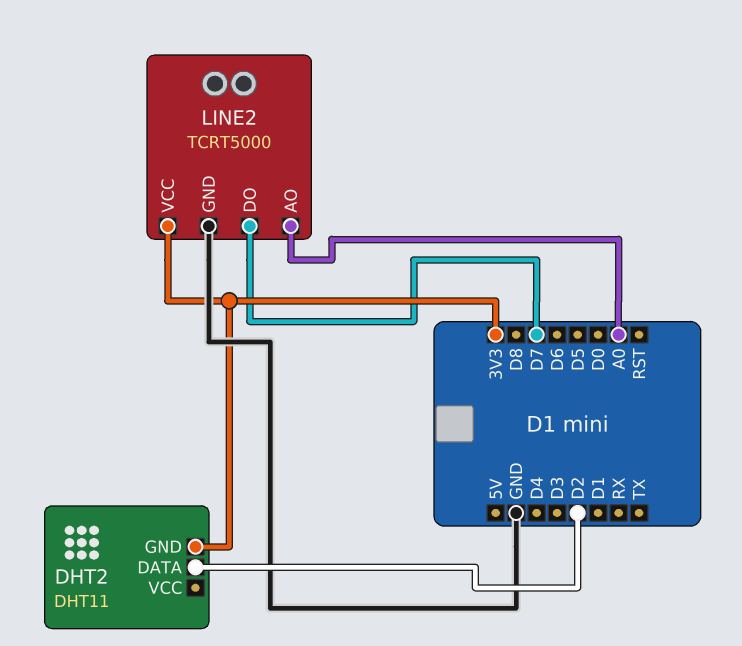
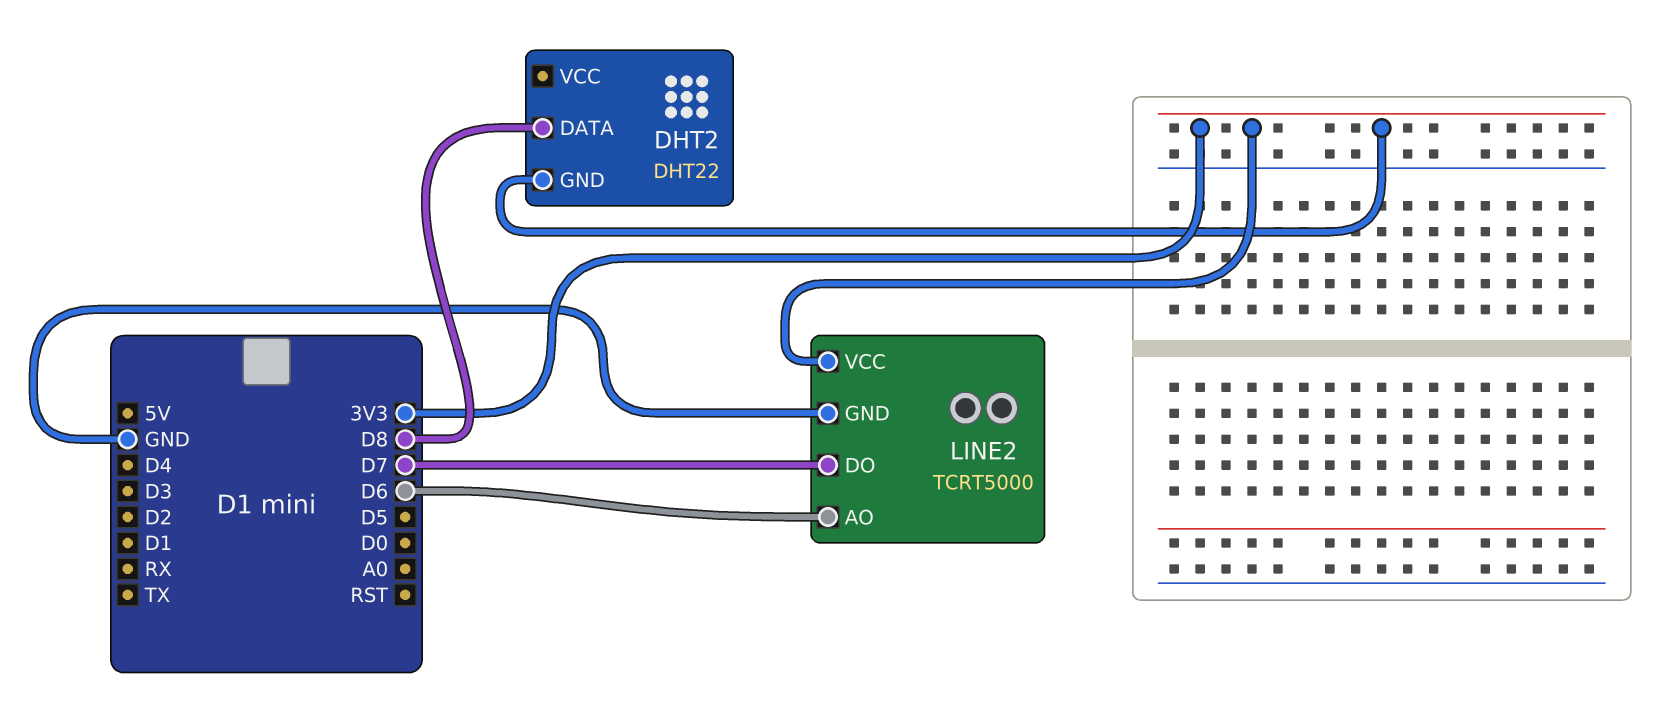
DHT2: DHT11 -> DHT22
DHT2 pin DATA: D2 -> D8
LINE2 pin AO: A0 -> D6

